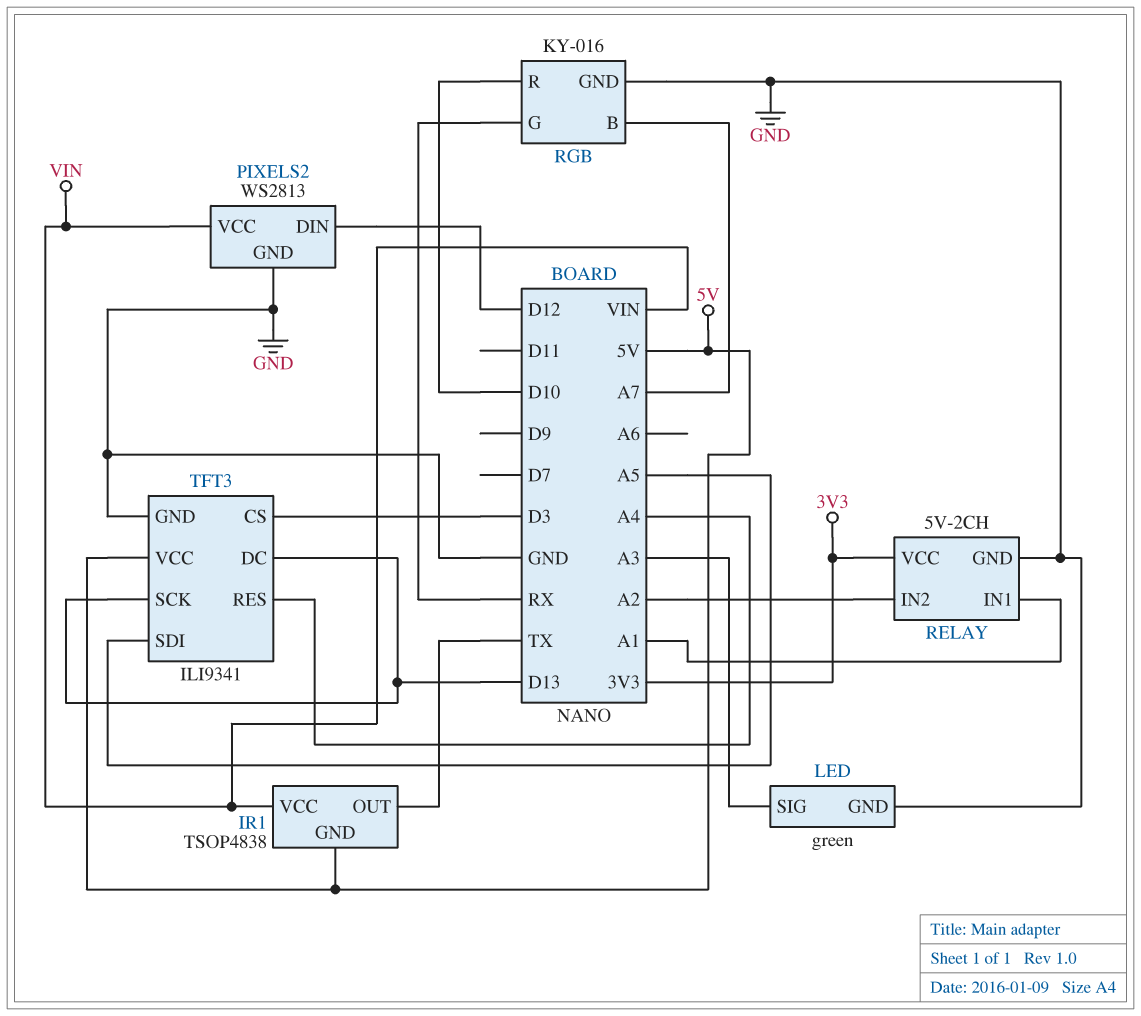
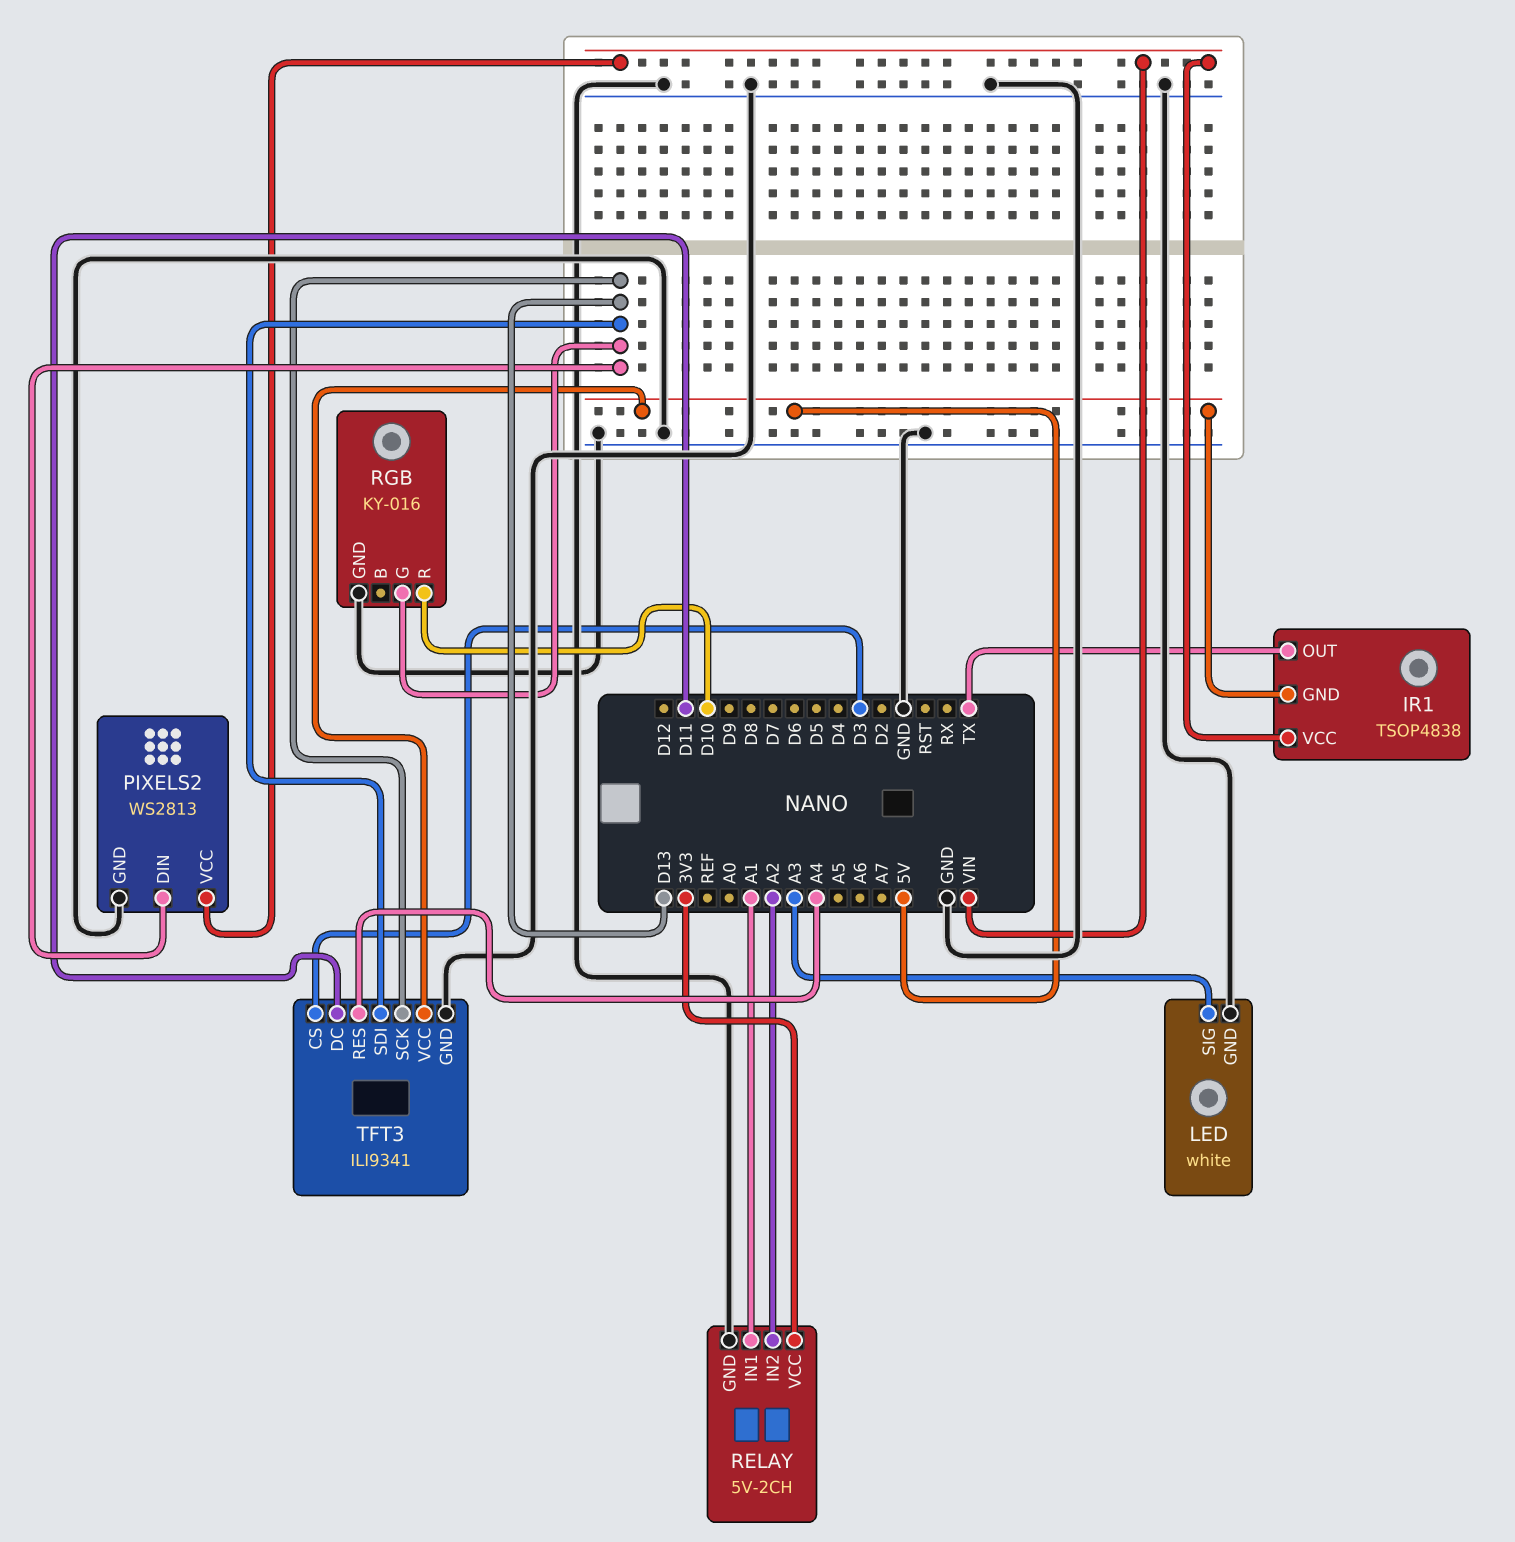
LED: green -> white
PIXELS2 pin DIN: D12 -> D13
RGB pin B: A7 -> none
RGB pin G: RX -> D13
TFT3 pin DC: D13 -> D11
TFT3 pin SDI: A5 -> D13

